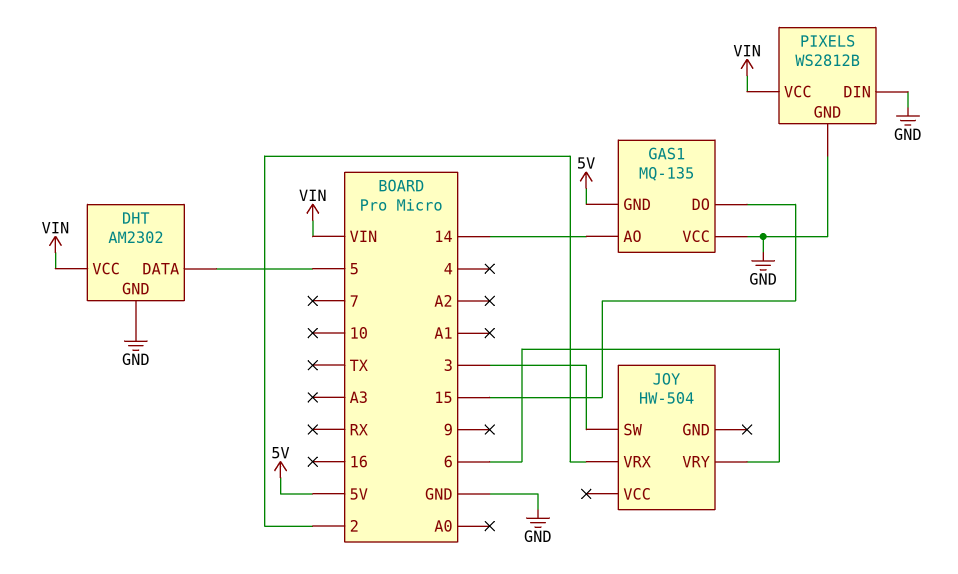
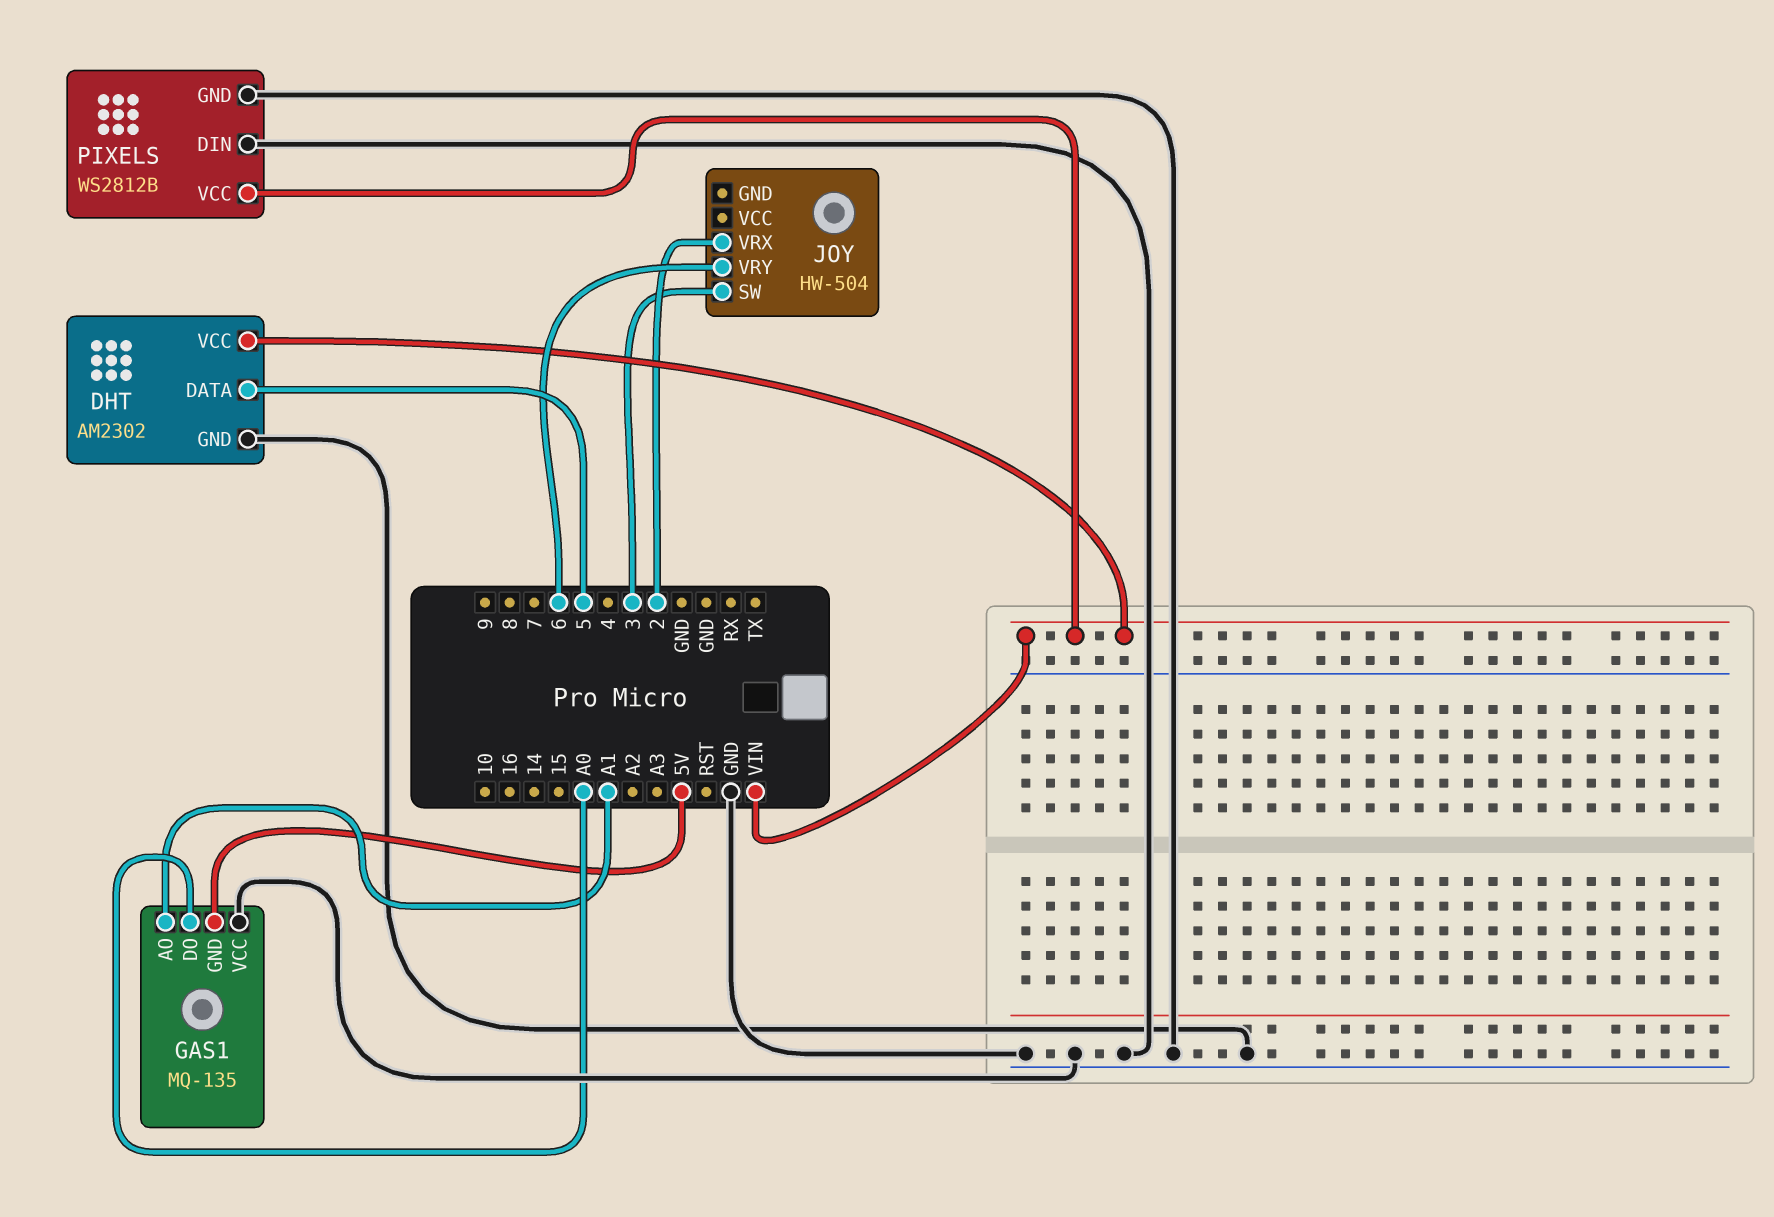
GAS1 pin AO: 14 -> A1
GAS1 pin DO: 15 -> A0

